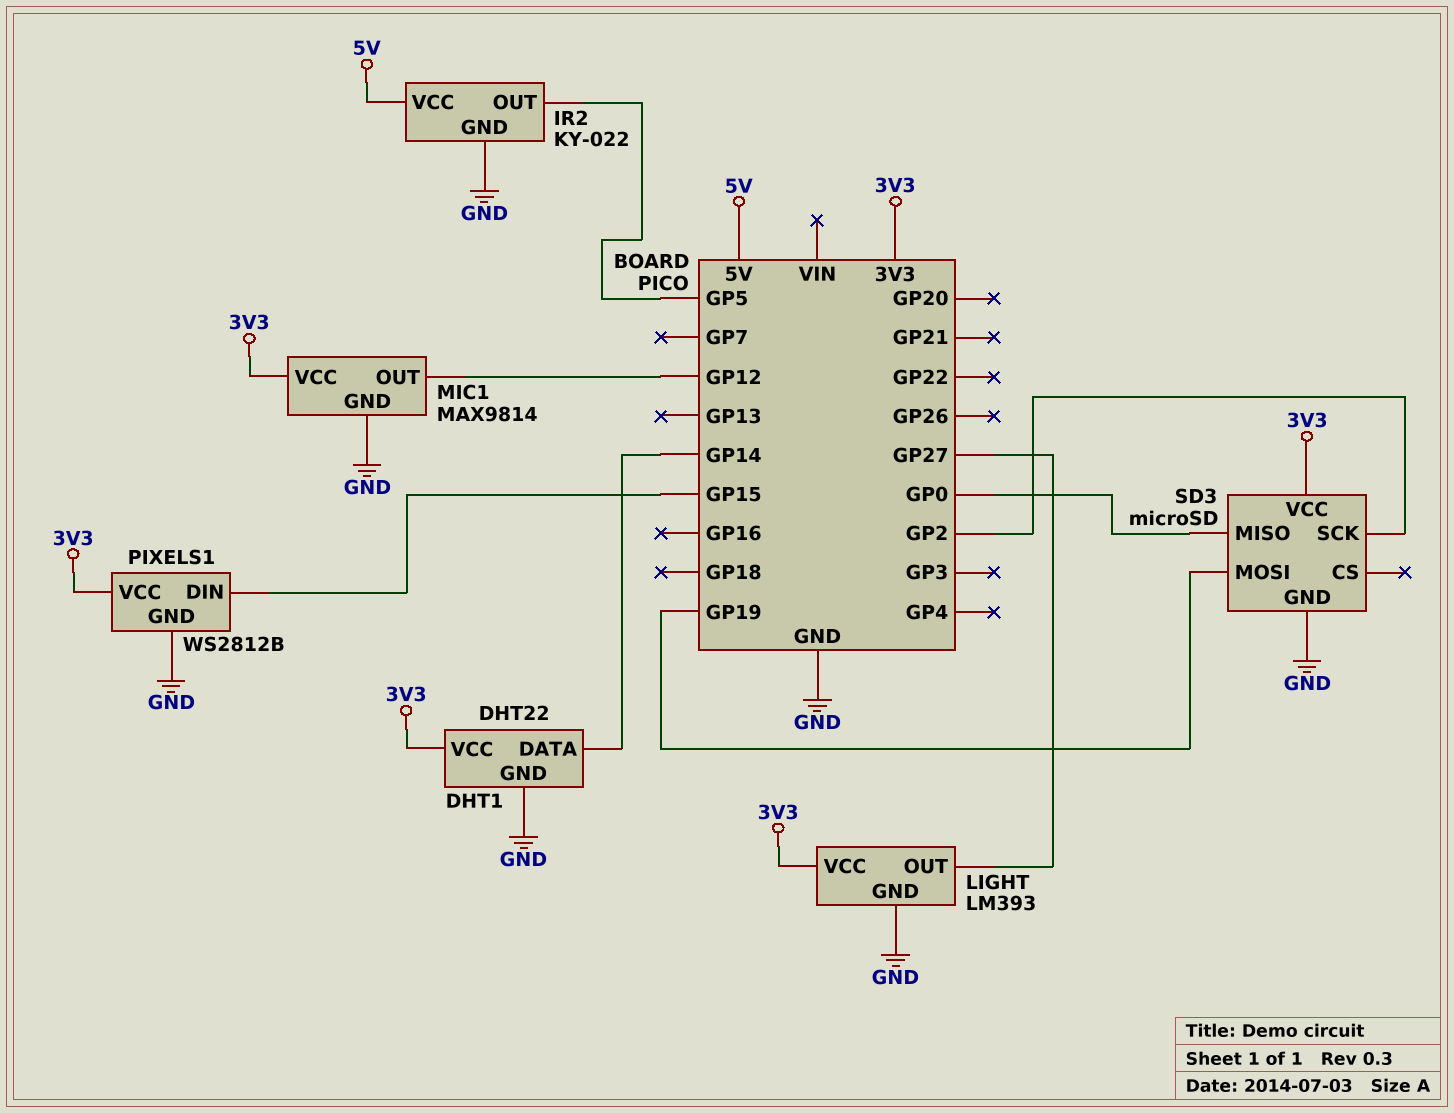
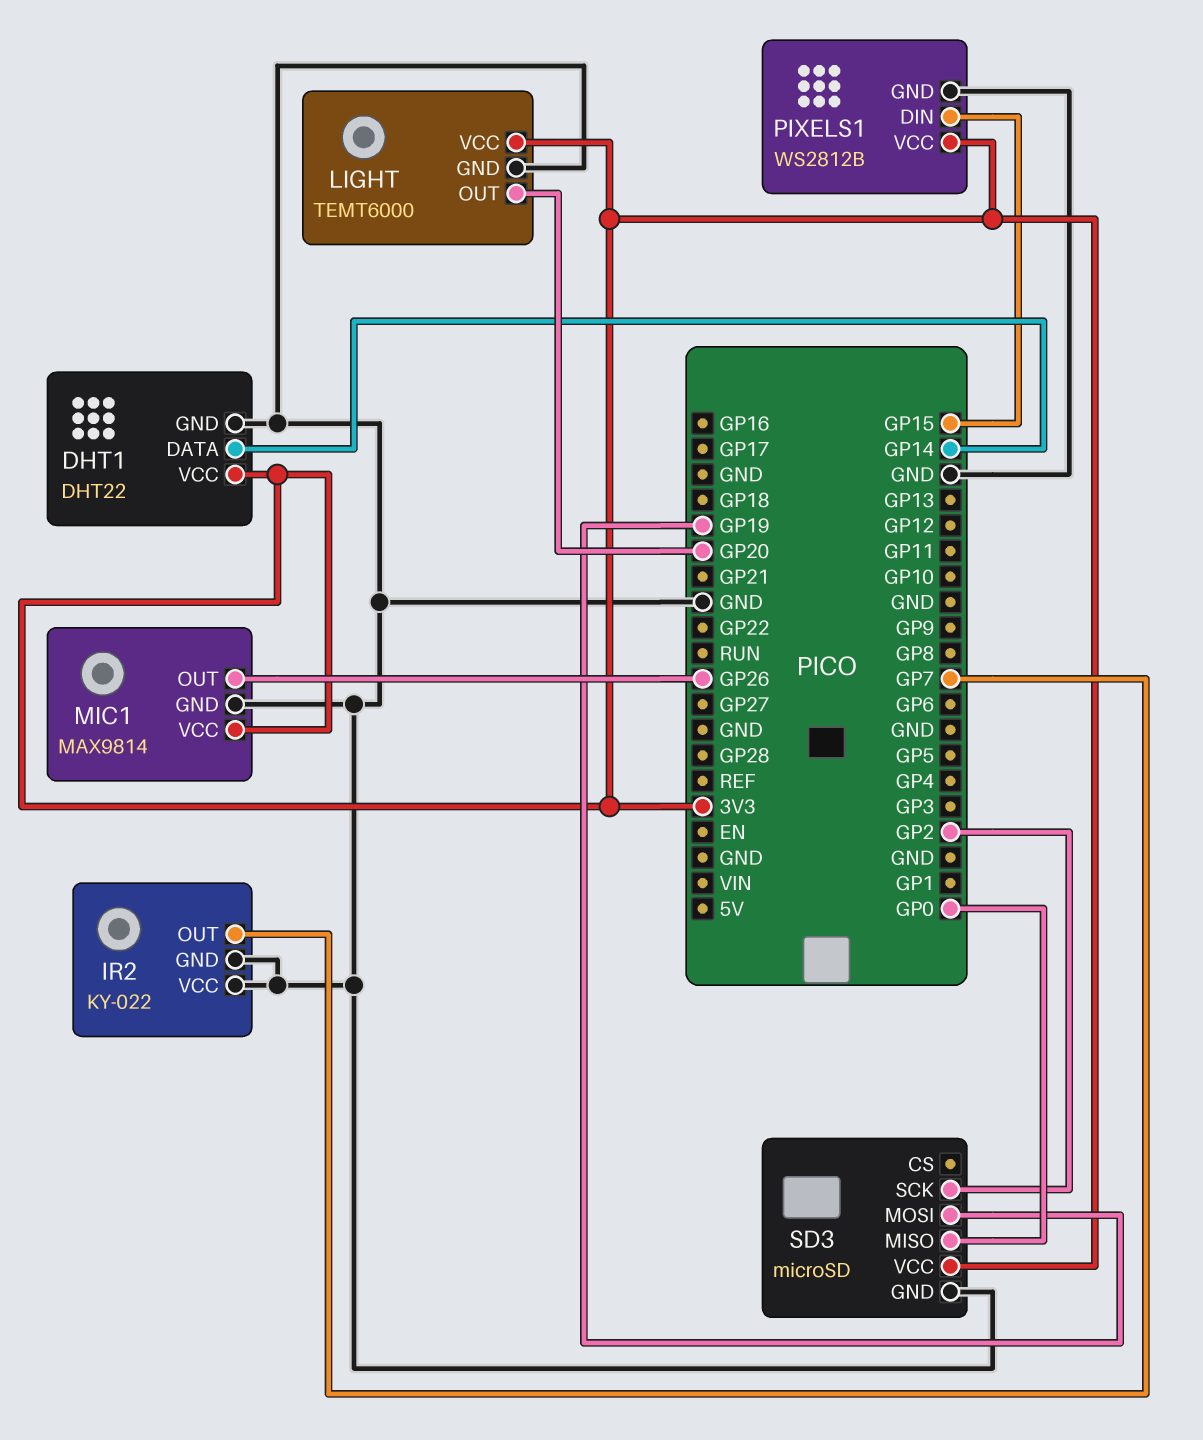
IR2 pin OUT: GP5 -> GP7
IR2 pin VCC: 5V -> GND
LIGHT: LM393 -> TEMT6000
LIGHT pin OUT: GP27 -> GP20
MIC1 pin OUT: GP12 -> GP26

